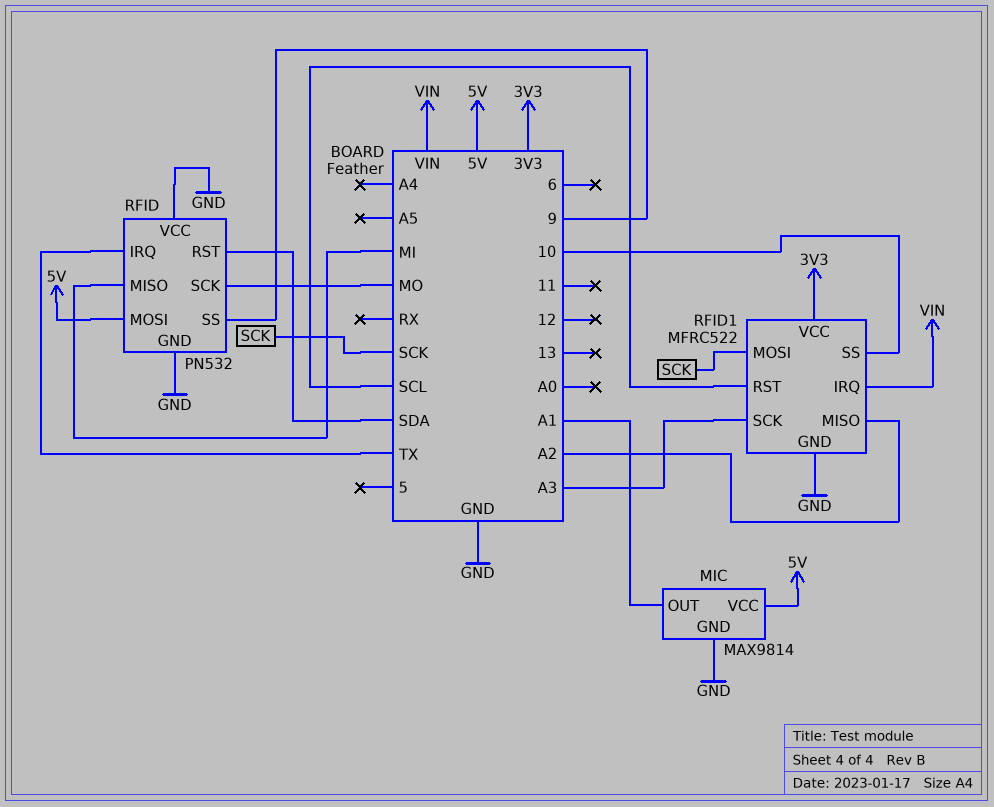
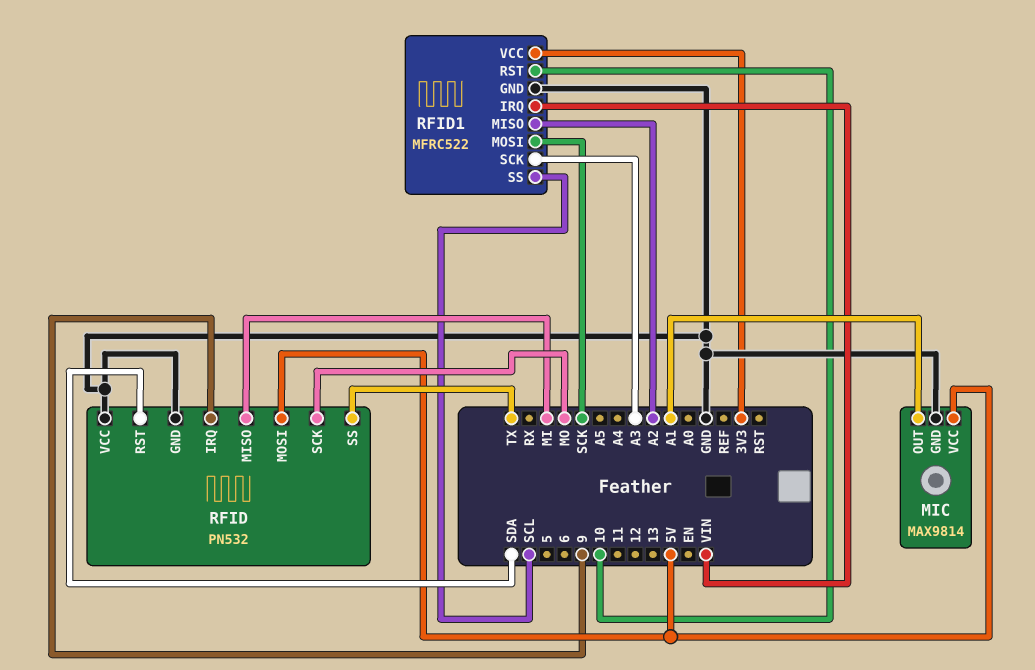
RFID pin IRQ: TX -> 9
RFID pin SS: 9 -> TX
RFID1 pin RST: SCL -> 10
RFID1 pin SS: 10 -> SCL

